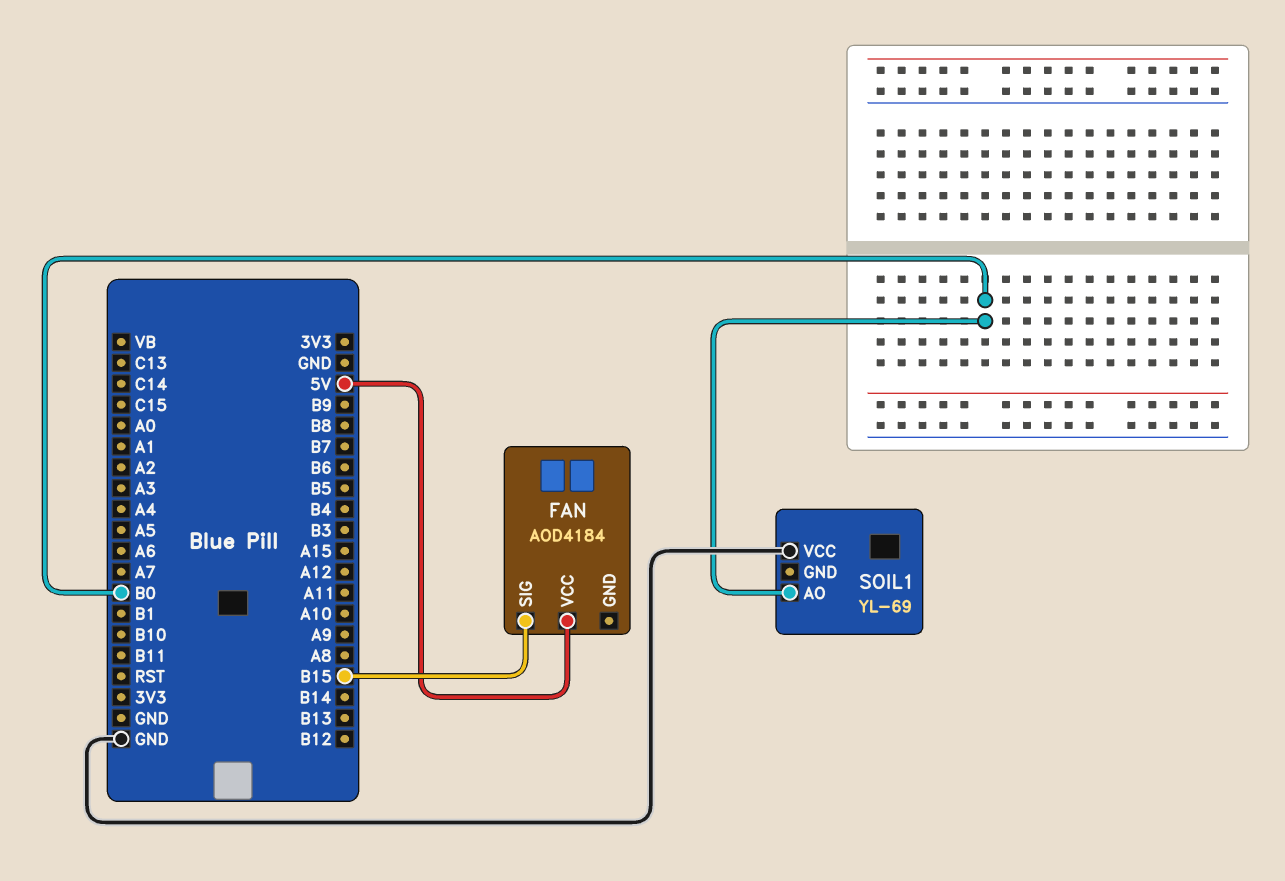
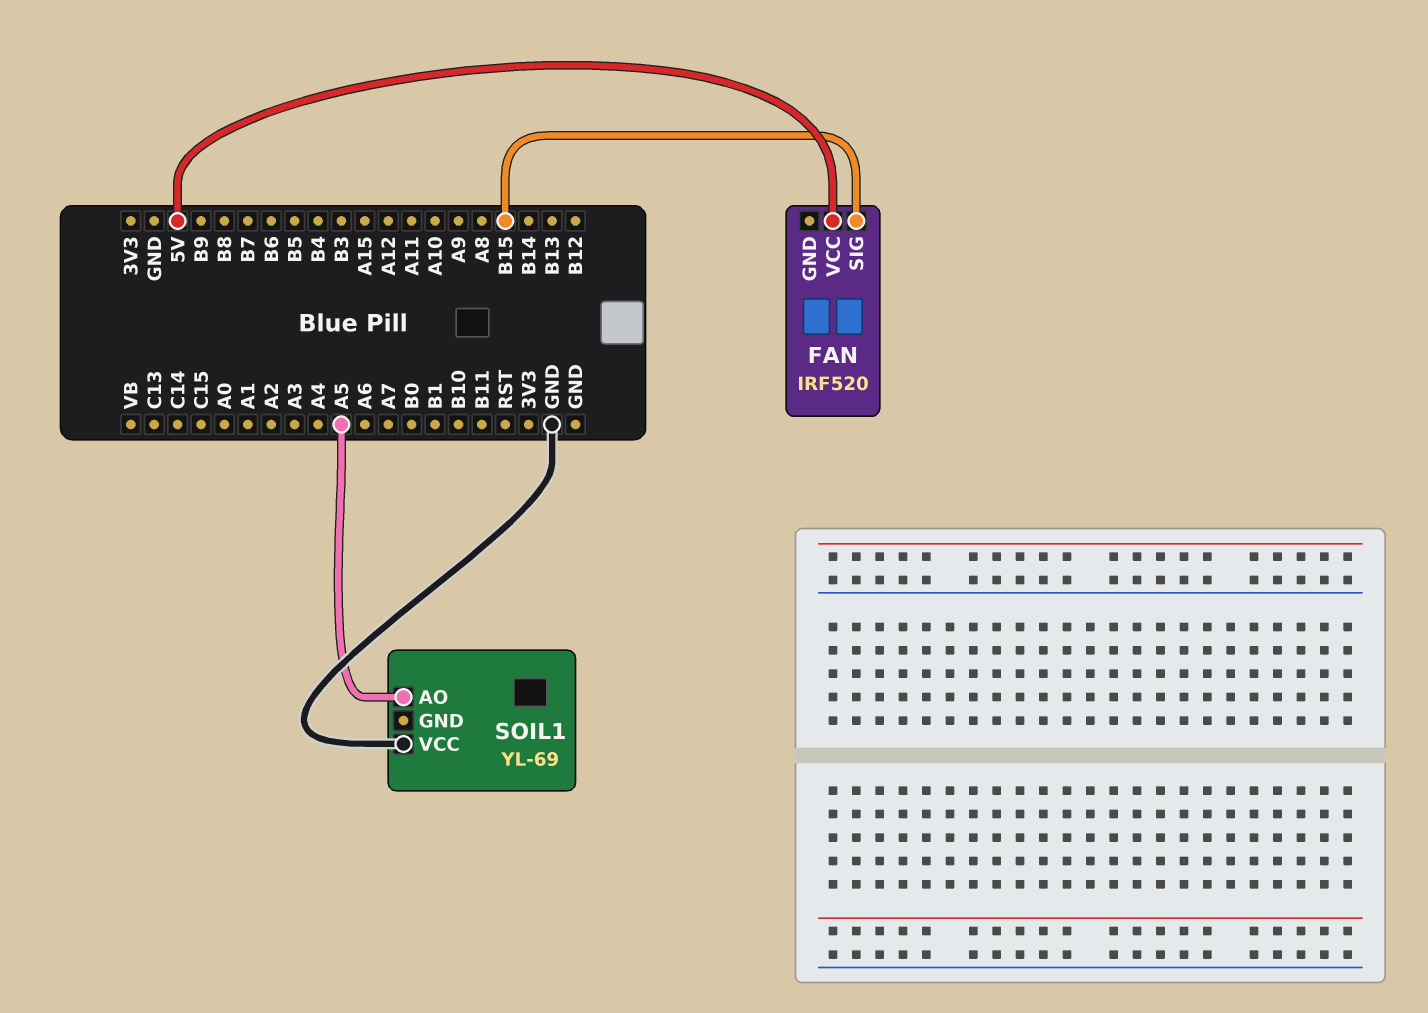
FAN: AOD4184 -> IRF520
SOIL1 pin AO: B0 -> A5

